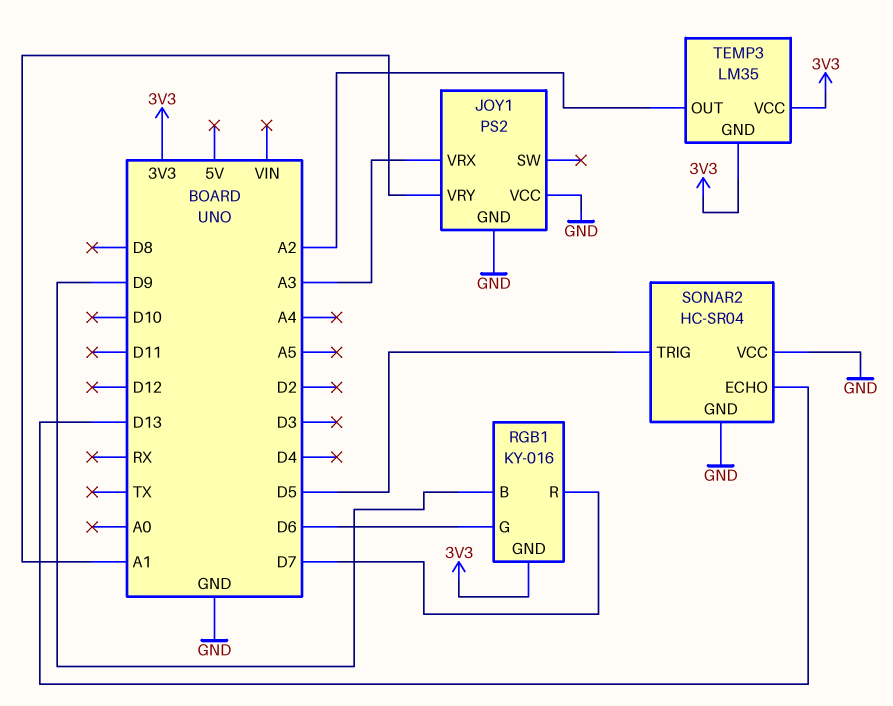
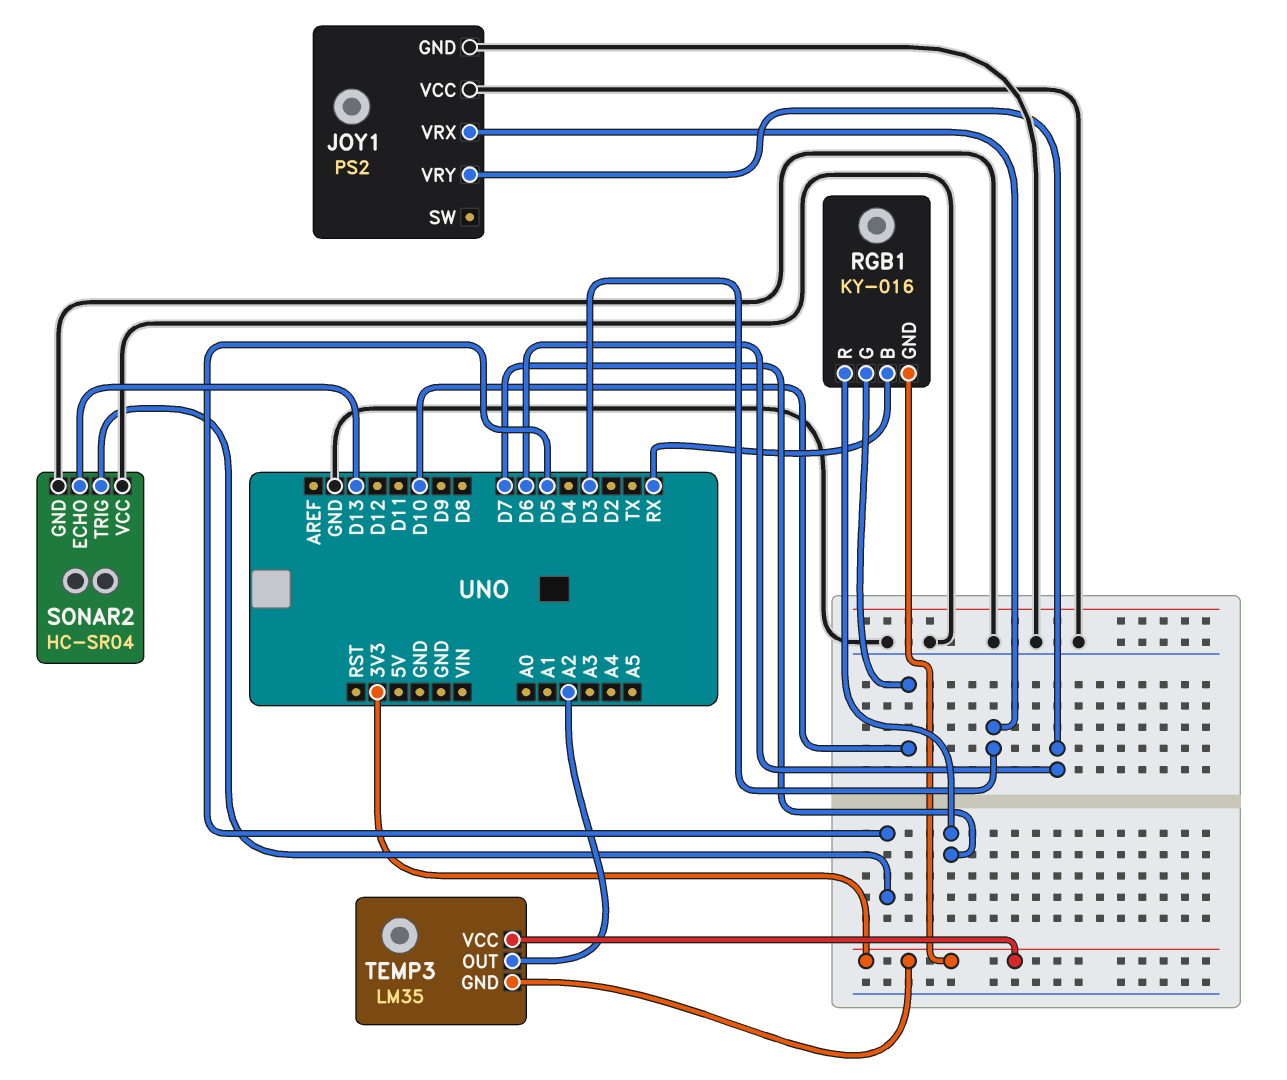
JOY1 pin VRX: A3 -> D3
JOY1 pin VRY: A1 -> D6
RGB1 pin B: D9 -> RX
RGB1 pin G: D6 -> D10

